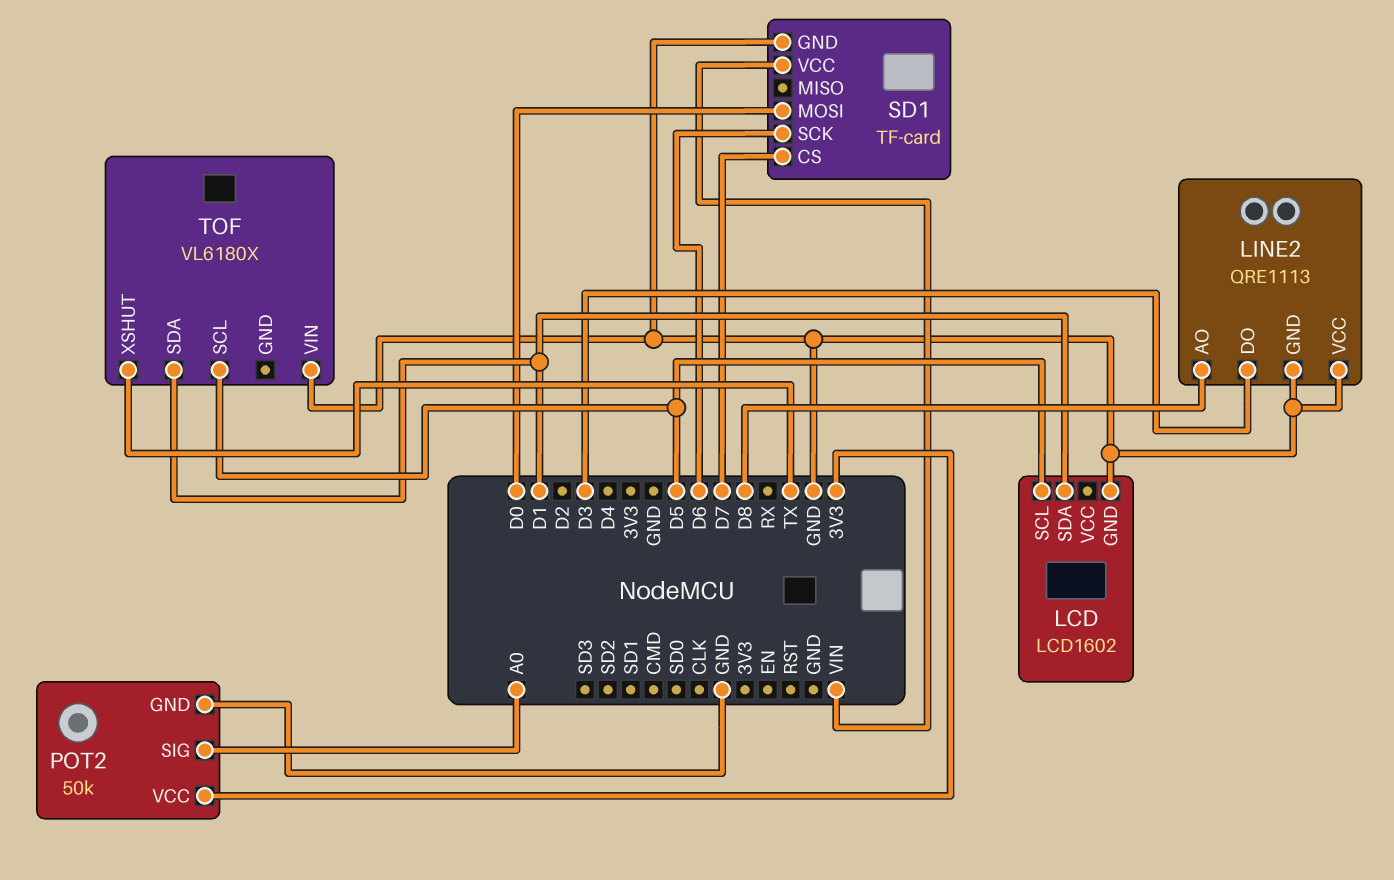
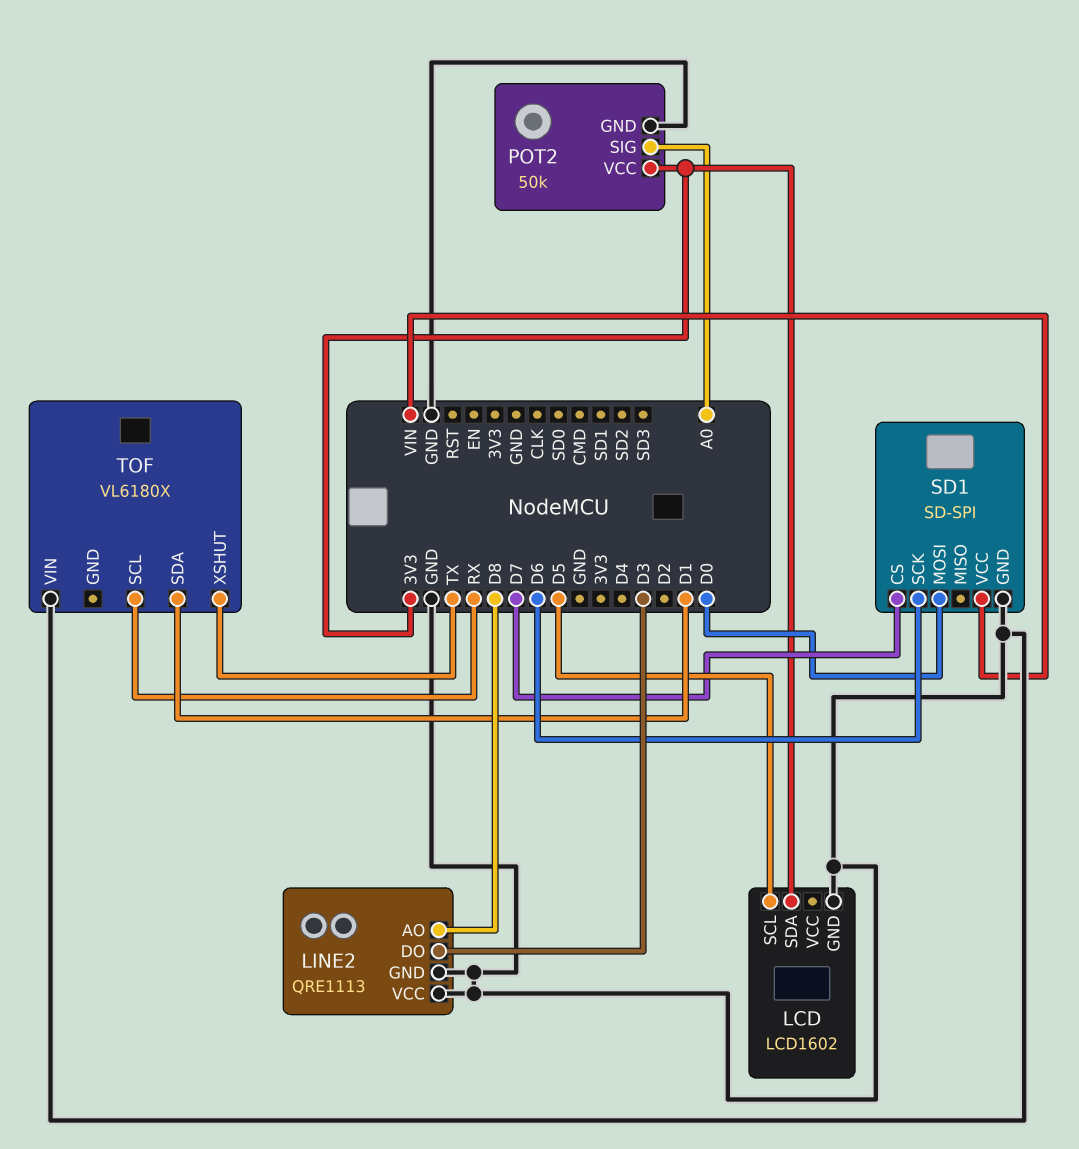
LCD pin SDA: D1 -> 3V3
SD1: TF-card -> SD-SPI
TOF pin SCL: D5 -> RX

